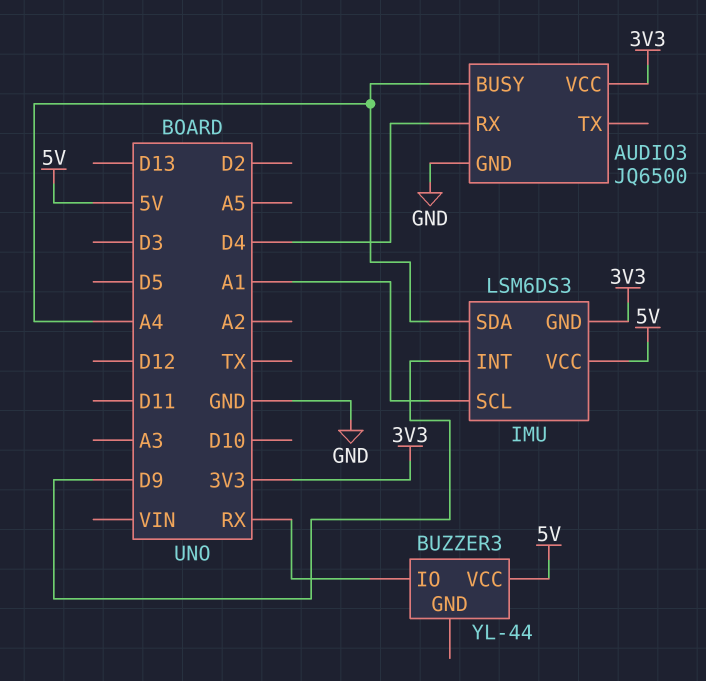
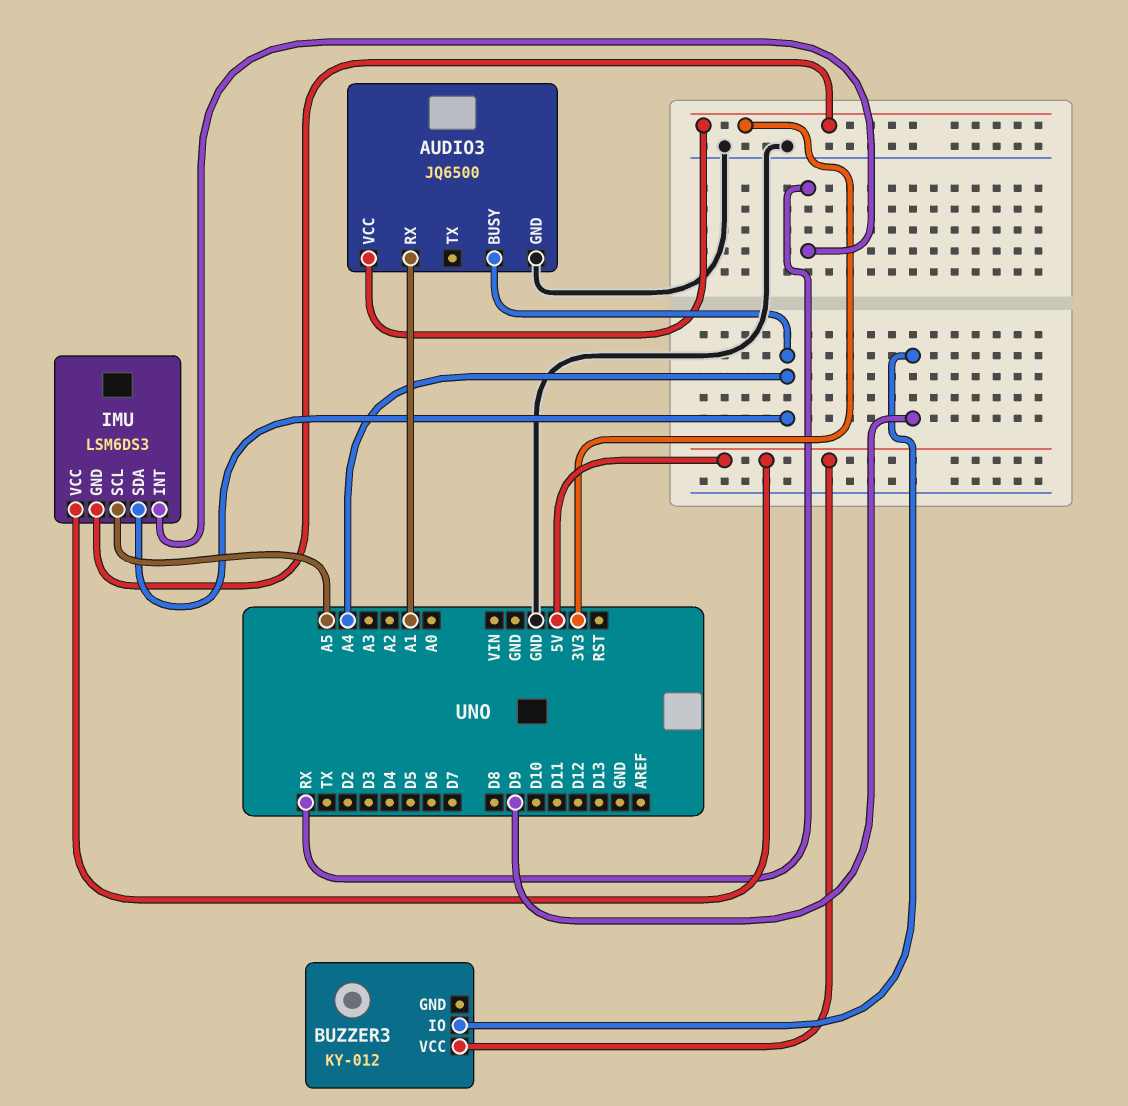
AUDIO3 pin RX: D4 -> A1
BUZZER3: YL-44 -> KY-012
BUZZER3 pin IO: RX -> D9
IMU pin INT: D9 -> RX
IMU pin SCL: A1 -> A5

